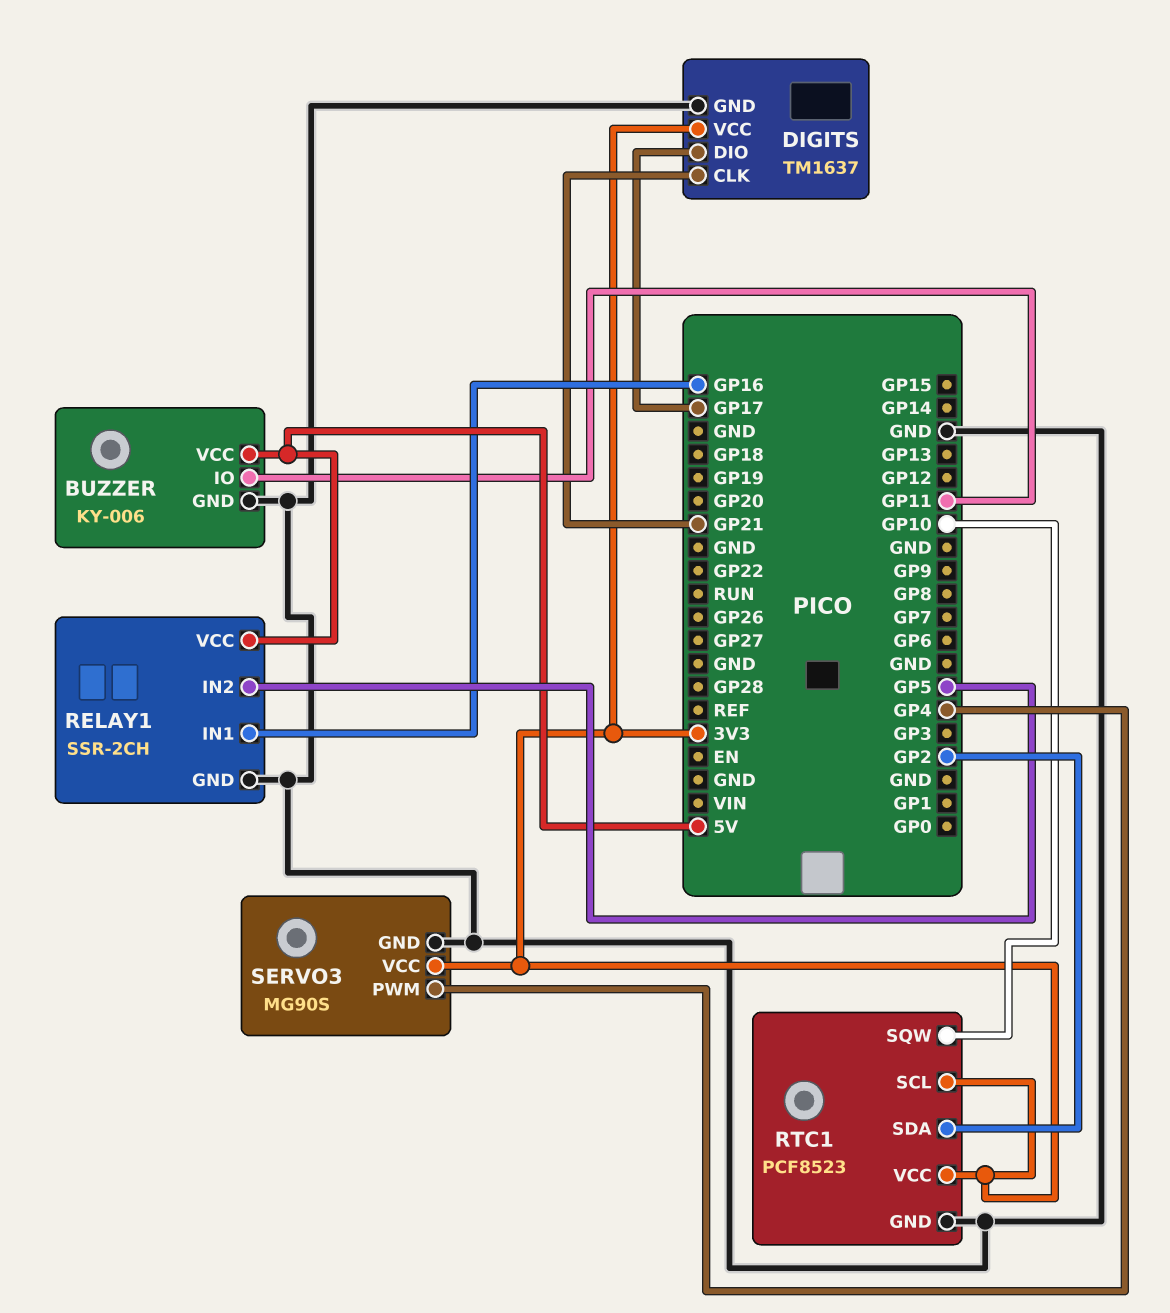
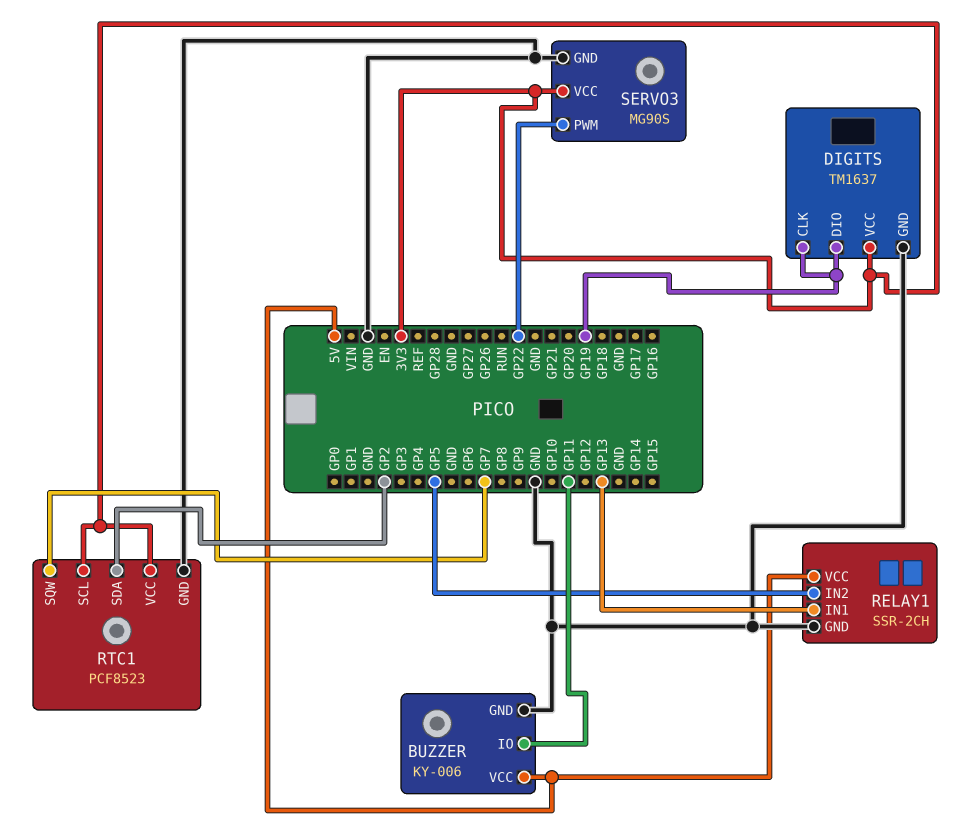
DIGITS pin CLK: GP21 -> GP19
DIGITS pin DIO: GP17 -> GP19
RELAY1 pin IN1: GP16 -> GP13
RTC1 pin SQW: GP10 -> GP7
SERVO3 pin PWM: GP4 -> GP22

